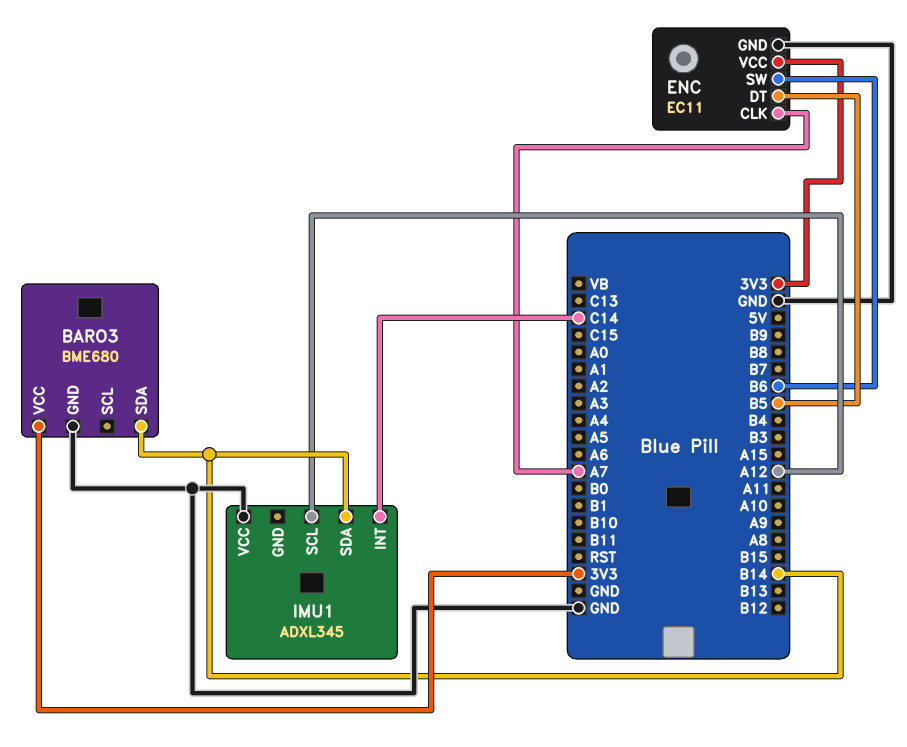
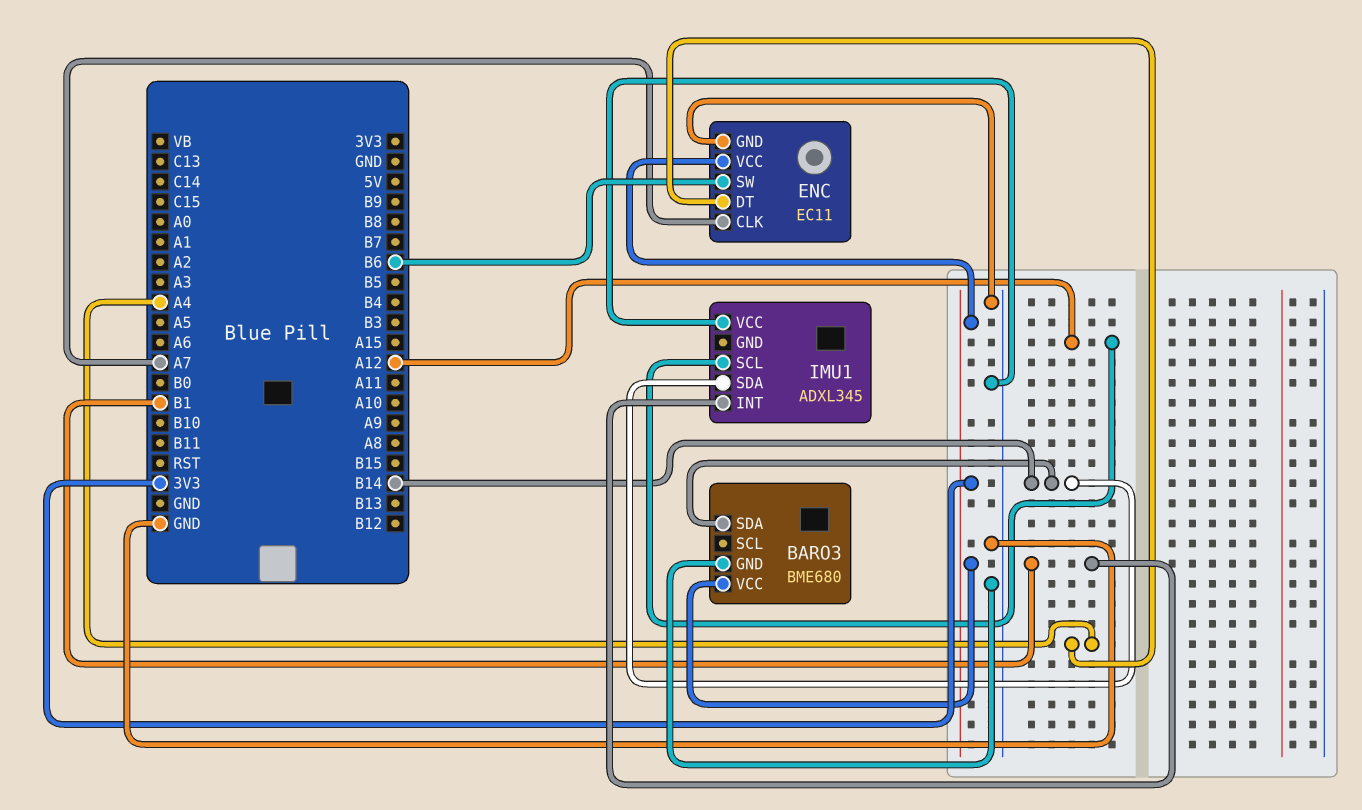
ENC pin DT: B5 -> A4
IMU1 pin INT: C14 -> B1

